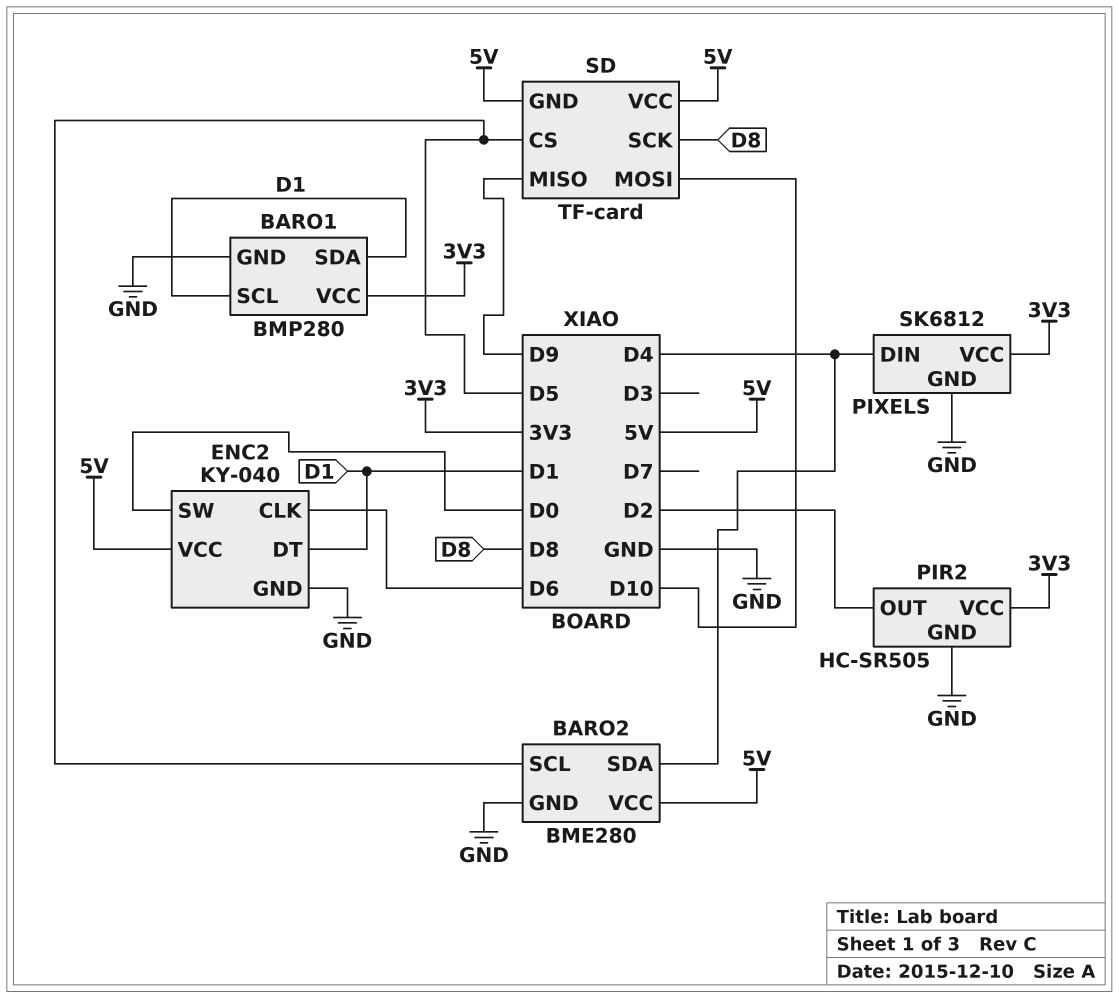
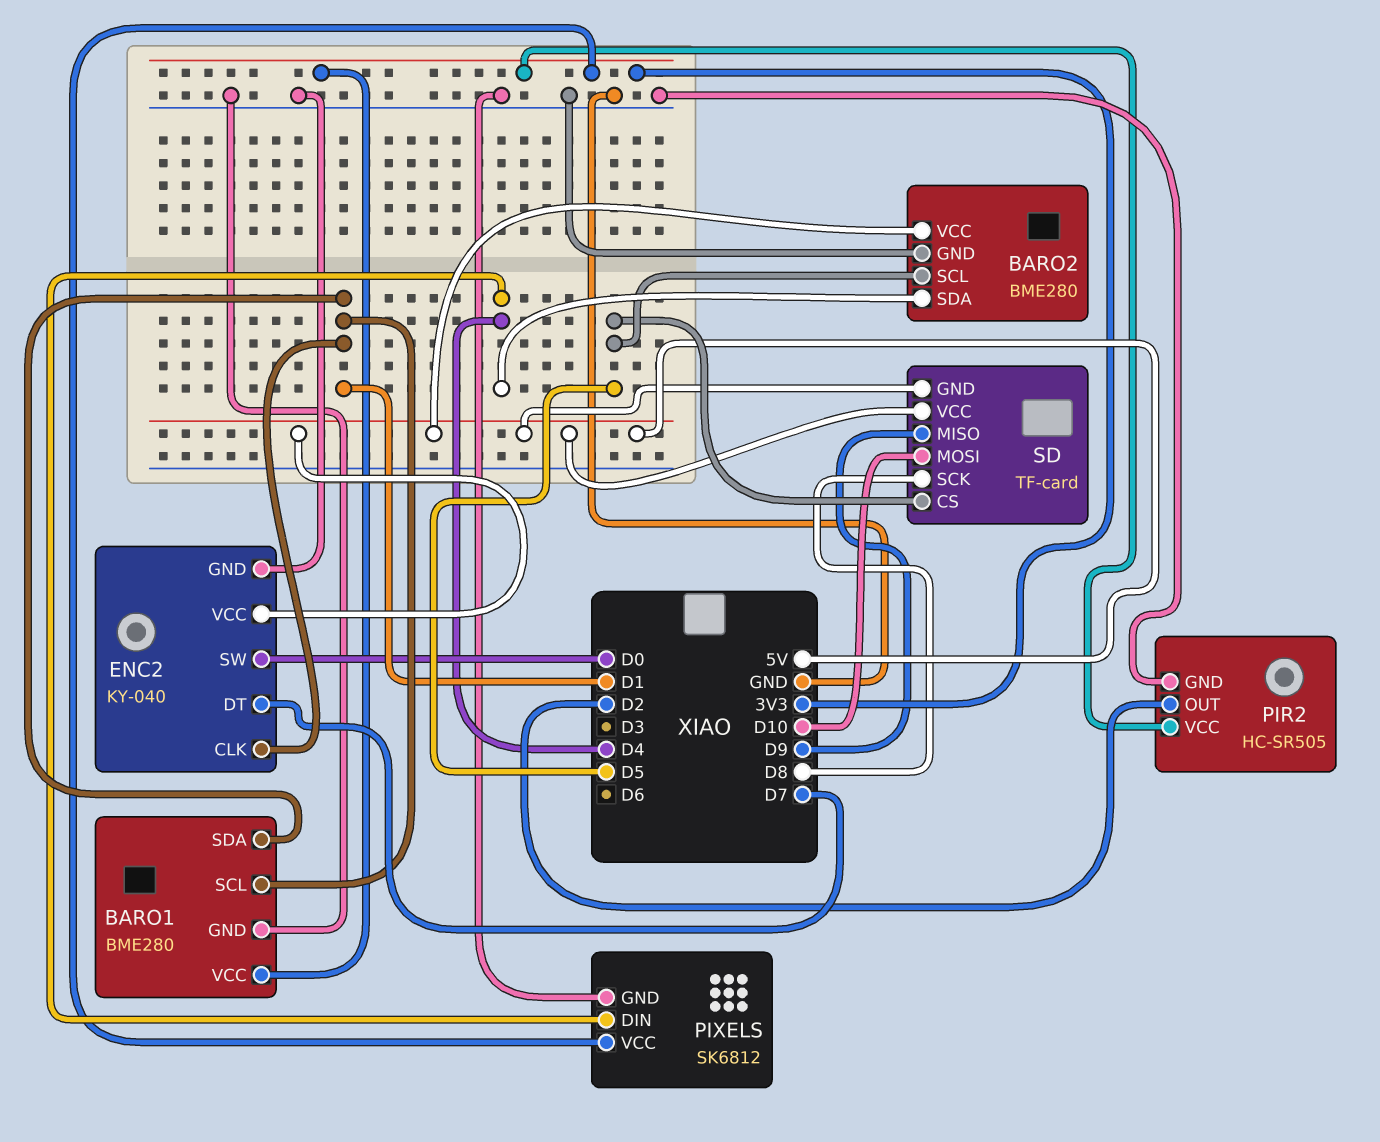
BARO1: BMP280 -> BME280
ENC2 pin CLK: D6 -> D1
ENC2 pin DT: D1 -> D7

